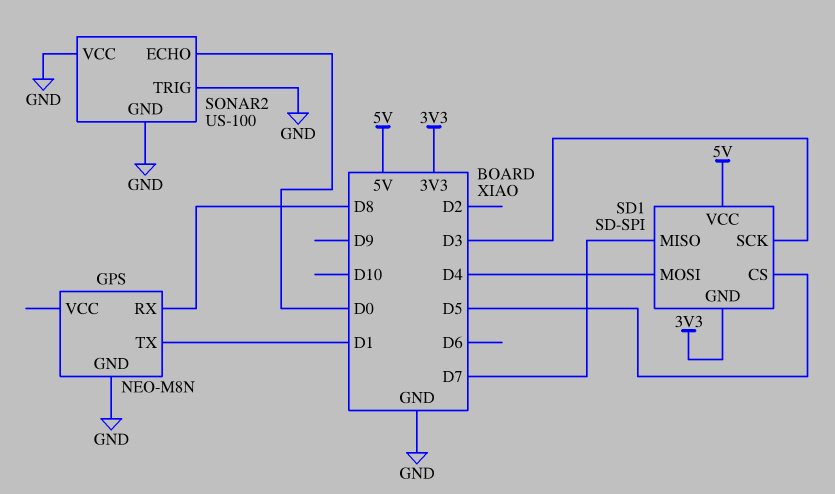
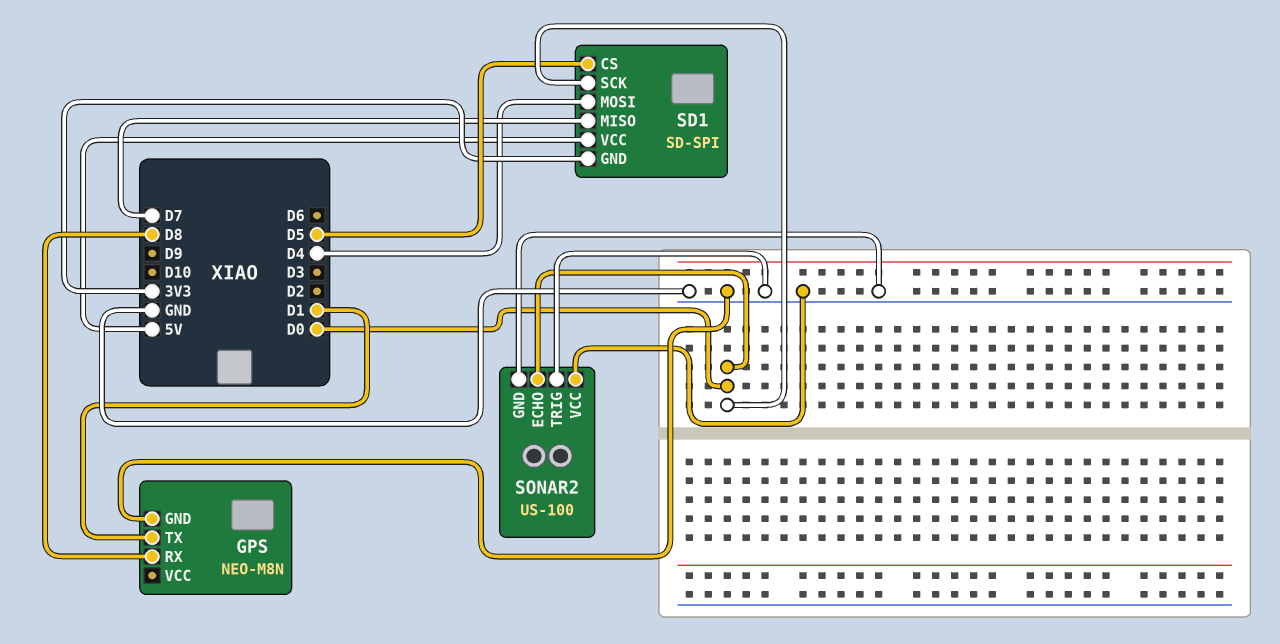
SD1 pin SCK: D3 -> D0

